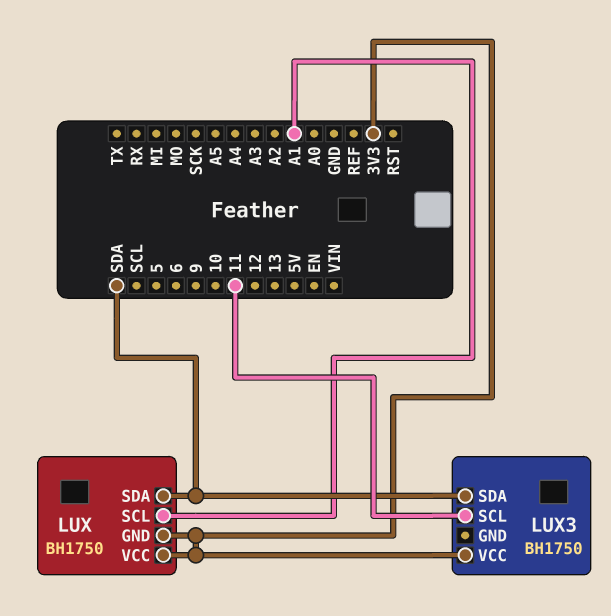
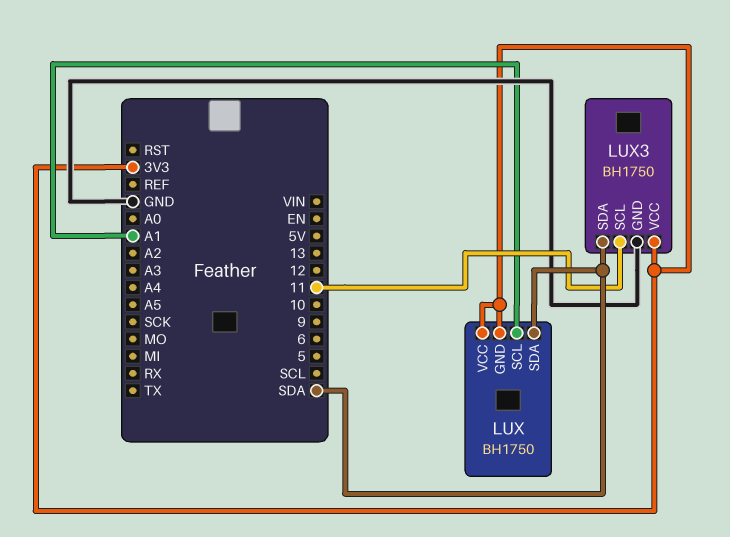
LUX3 pin GND: none -> GND

